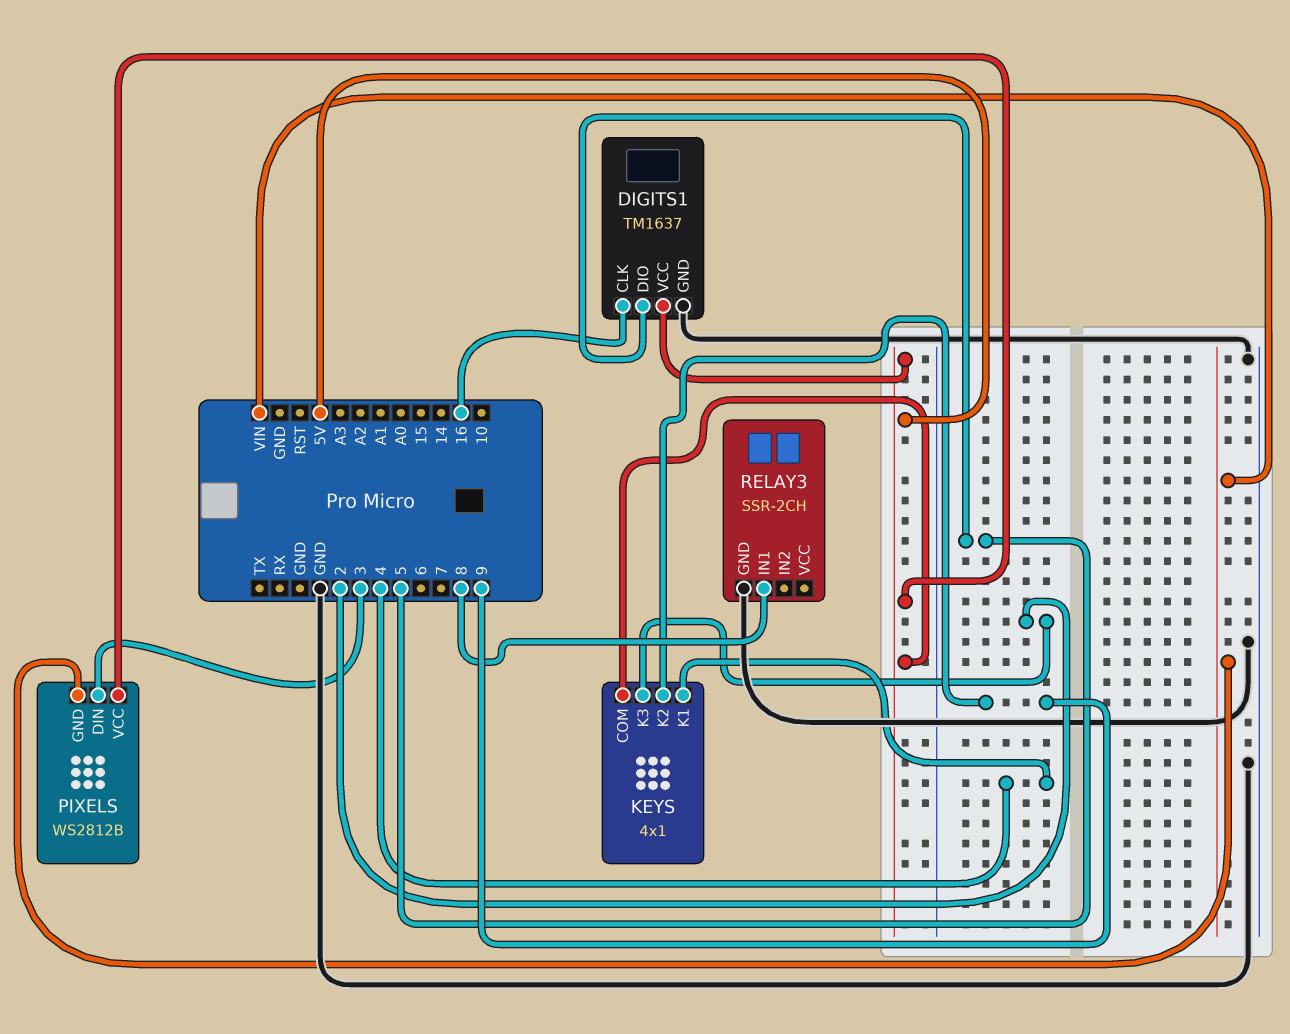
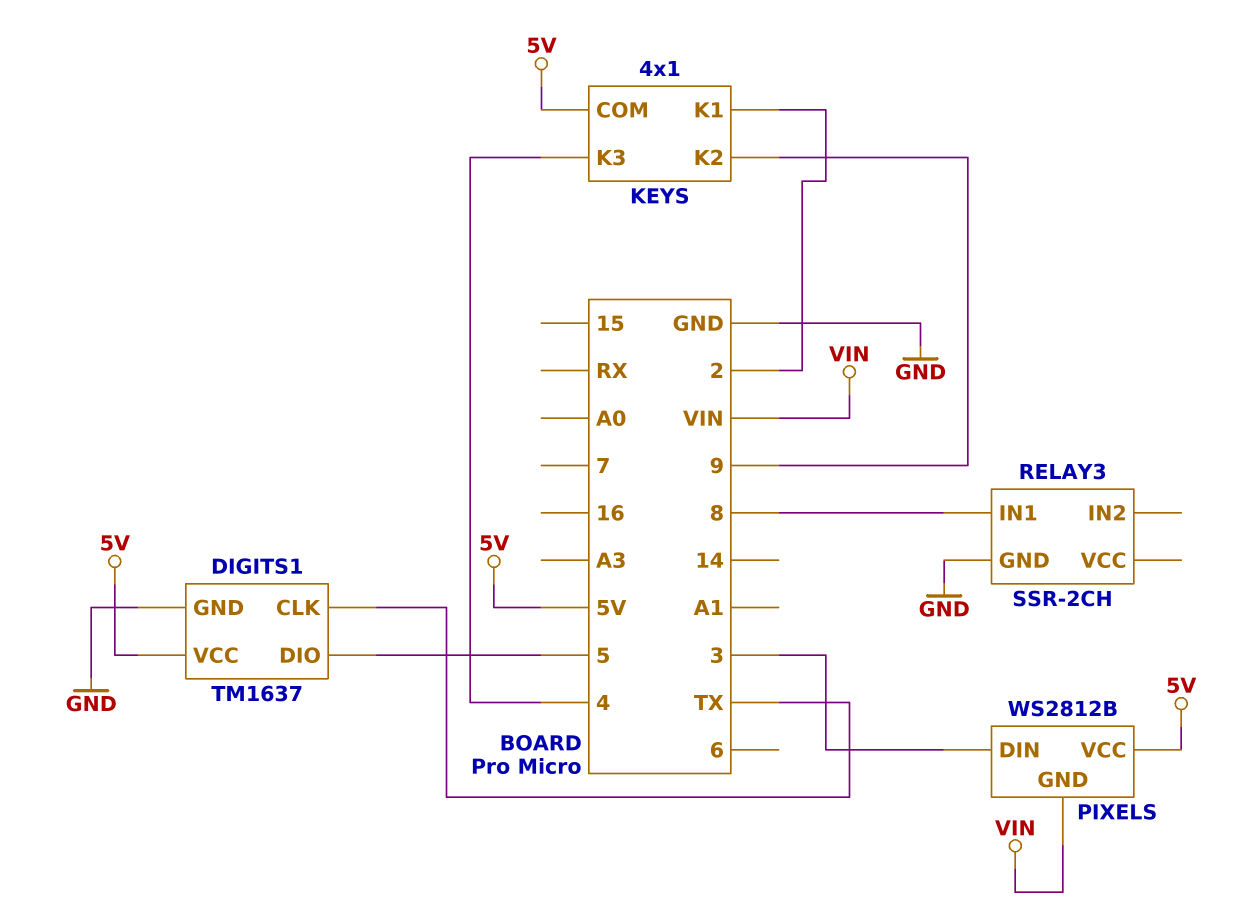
DIGITS1 pin CLK: 16 -> TX
KEYS pin K1: 4 -> 2
KEYS pin K3: 2 -> 4

